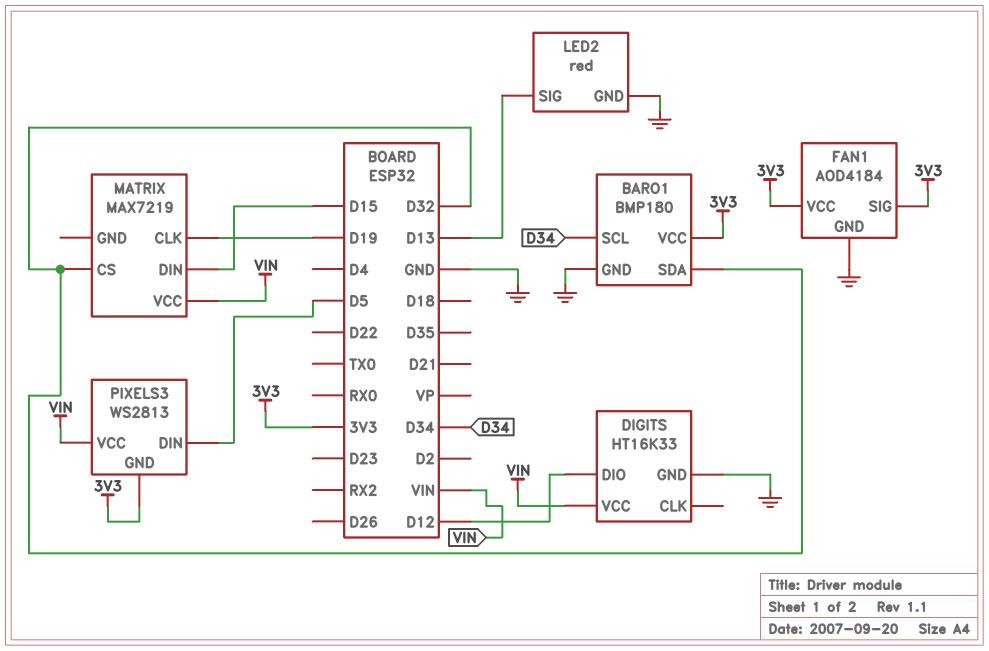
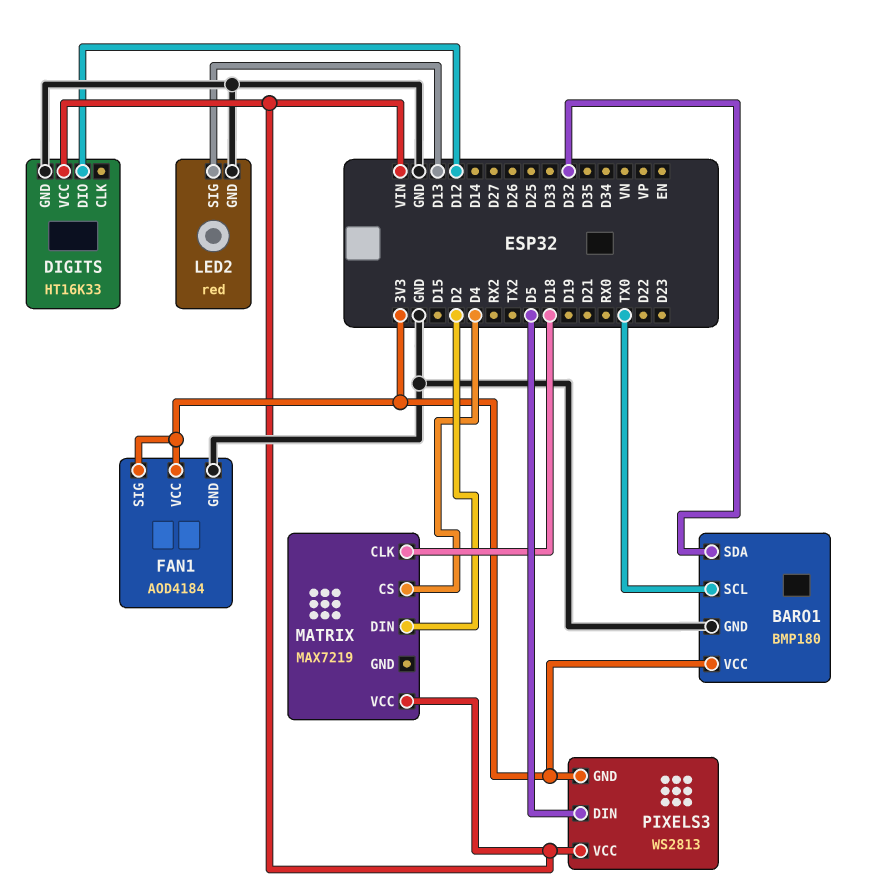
BARO1 pin SCL: D34 -> TX0
MATRIX pin CLK: D19 -> D18
MATRIX pin CS: D32 -> D4
MATRIX pin DIN: D15 -> D2

